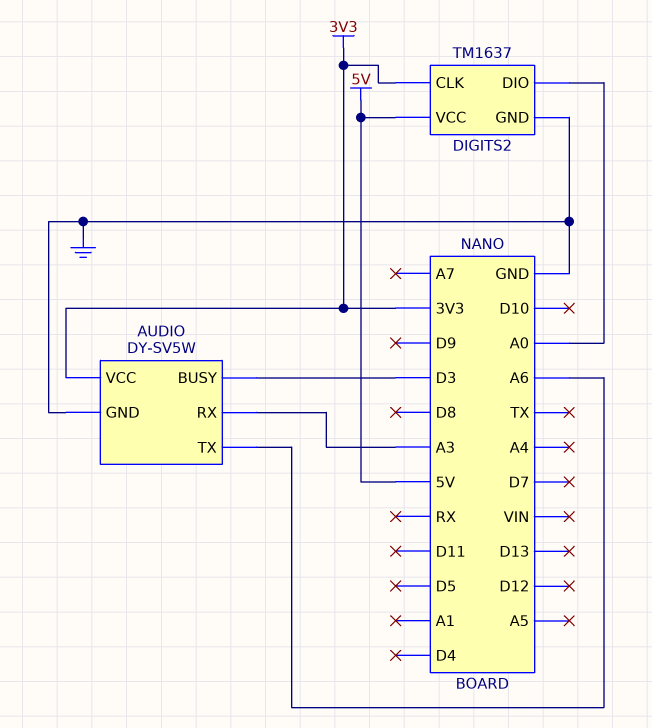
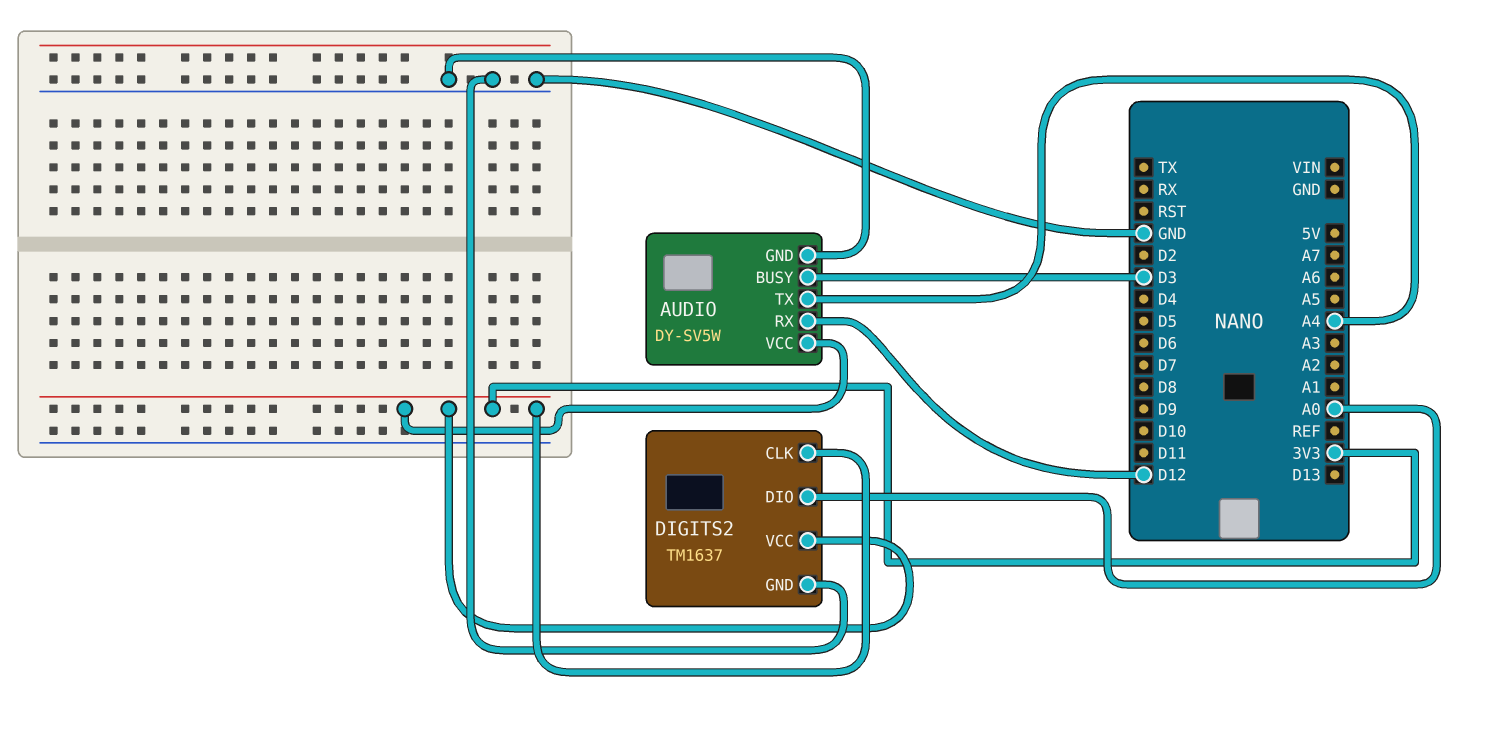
AUDIO pin RX: A3 -> D12
AUDIO pin TX: A6 -> A4
DIGITS2 pin VCC: 5V -> 3V3

